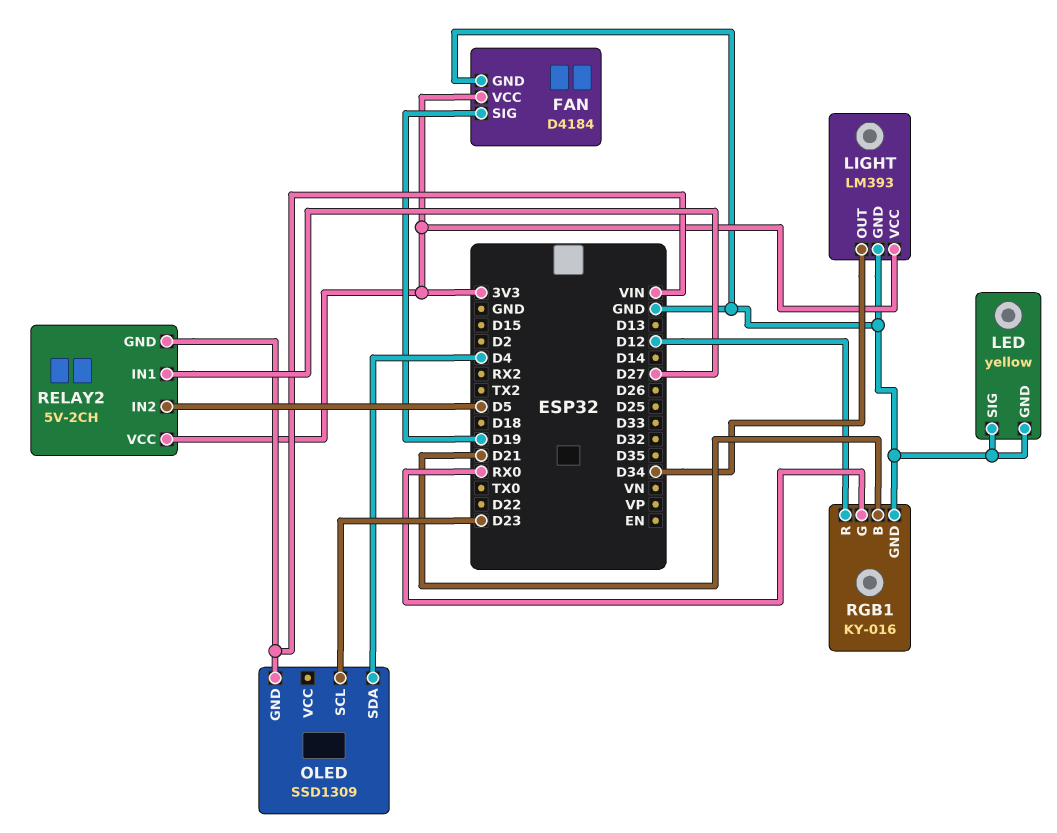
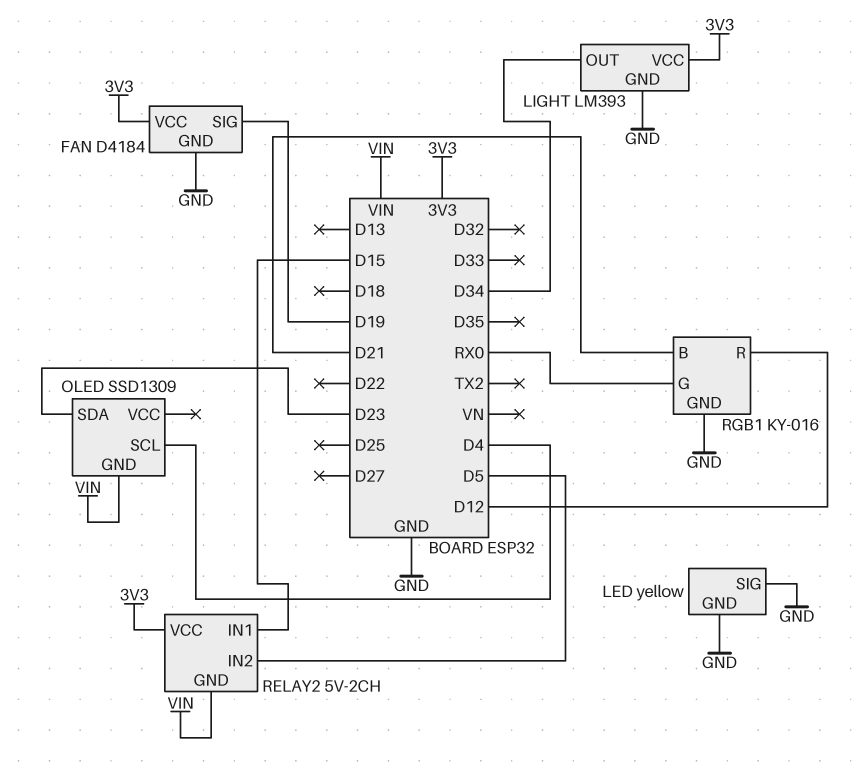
OLED pin SCL: D23 -> D4
OLED pin SDA: D4 -> D23
RELAY2 pin IN1: D27 -> D15

